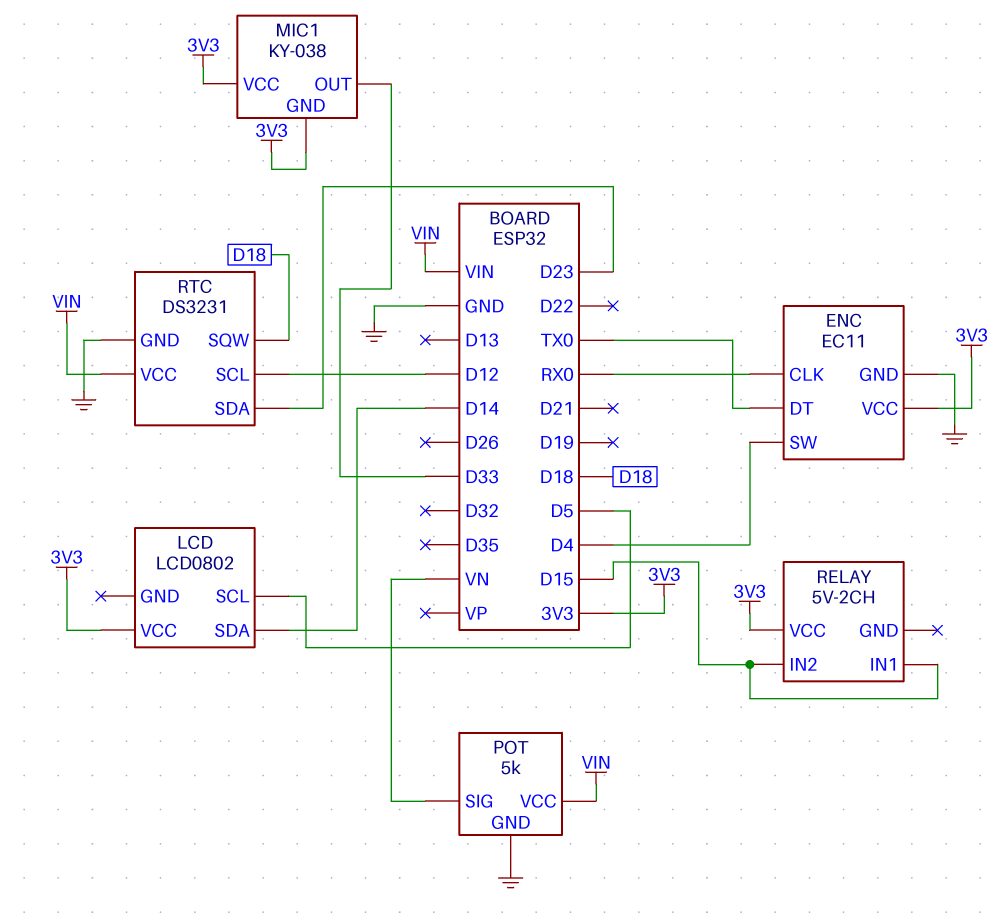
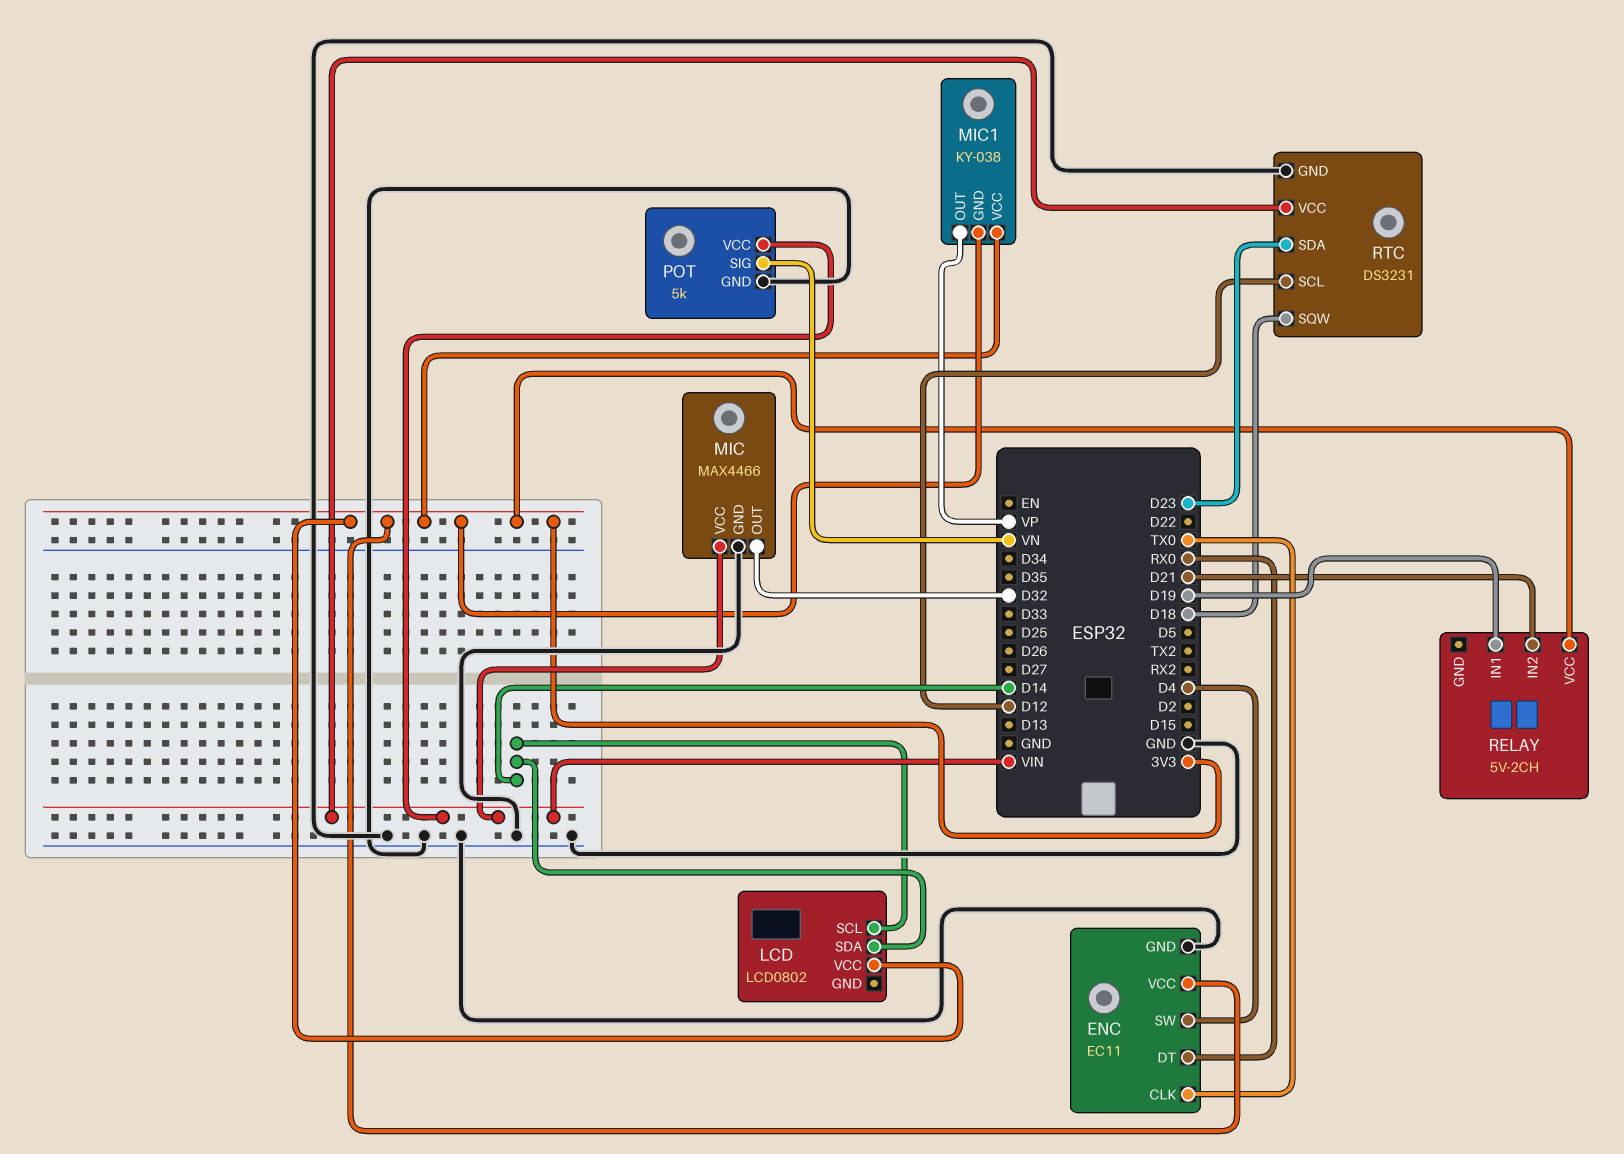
ENC pin CLK: RX0 -> TX0
ENC pin DT: TX0 -> RX0
LCD pin SCL: D5 -> D14
MIC: none -> MAX4466
MIC pin GND: none -> GND
MIC pin OUT: none -> D32
MIC pin VCC: none -> VIN
MIC1 pin OUT: D33 -> VP
RELAY pin IN1: D15 -> D19
RELAY pin IN2: D15 -> D21

